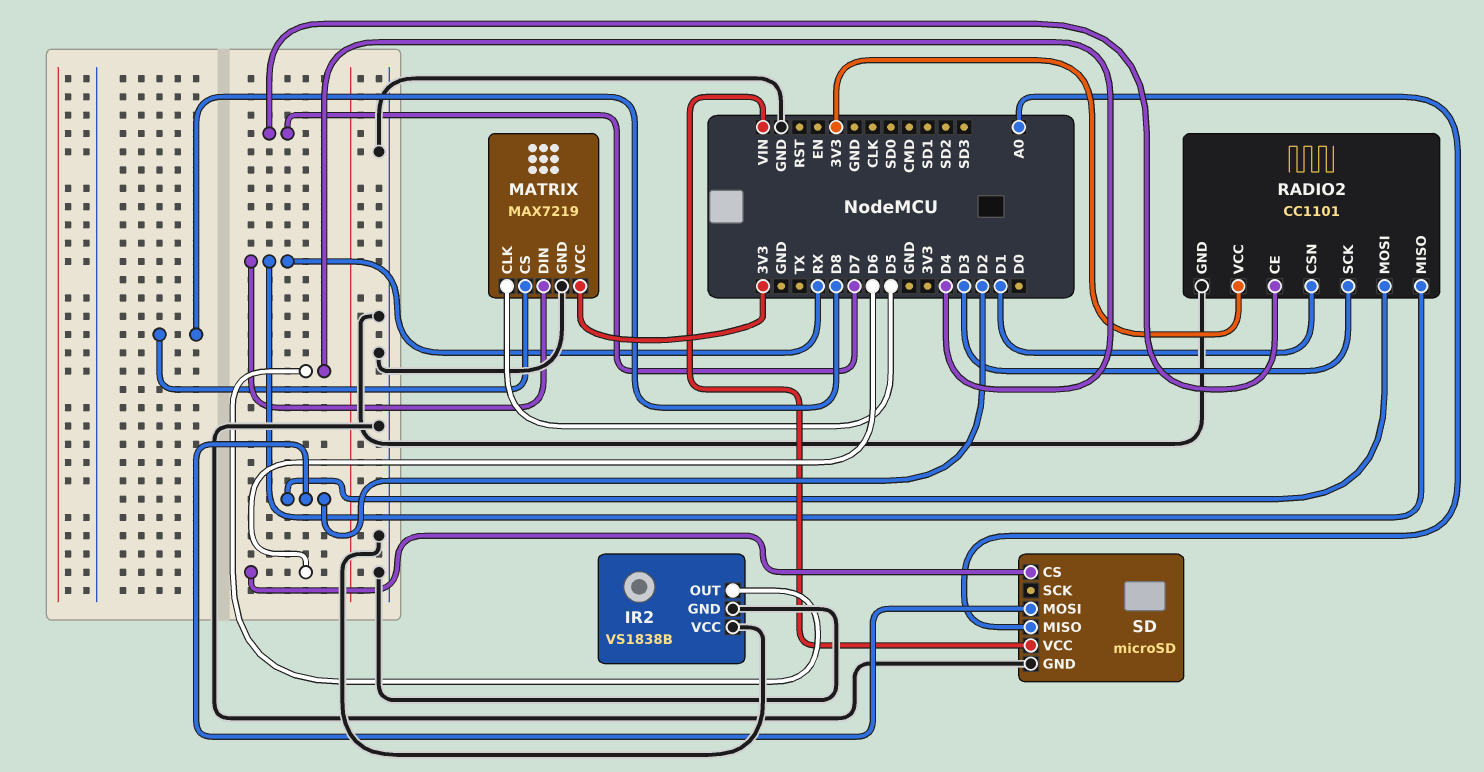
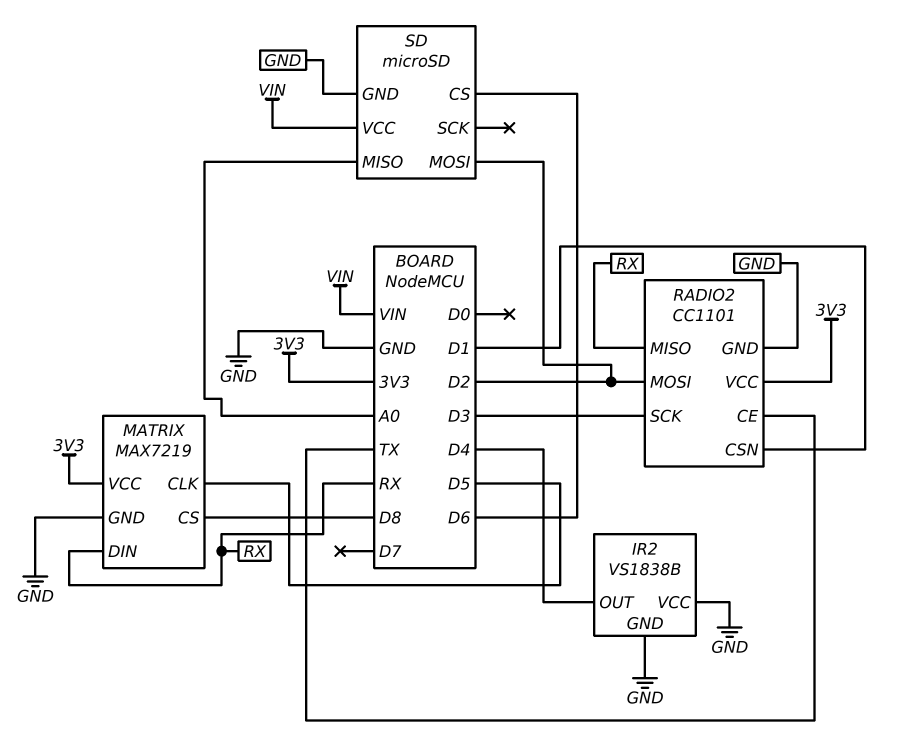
RADIO2 pin CE: D7 -> TX

